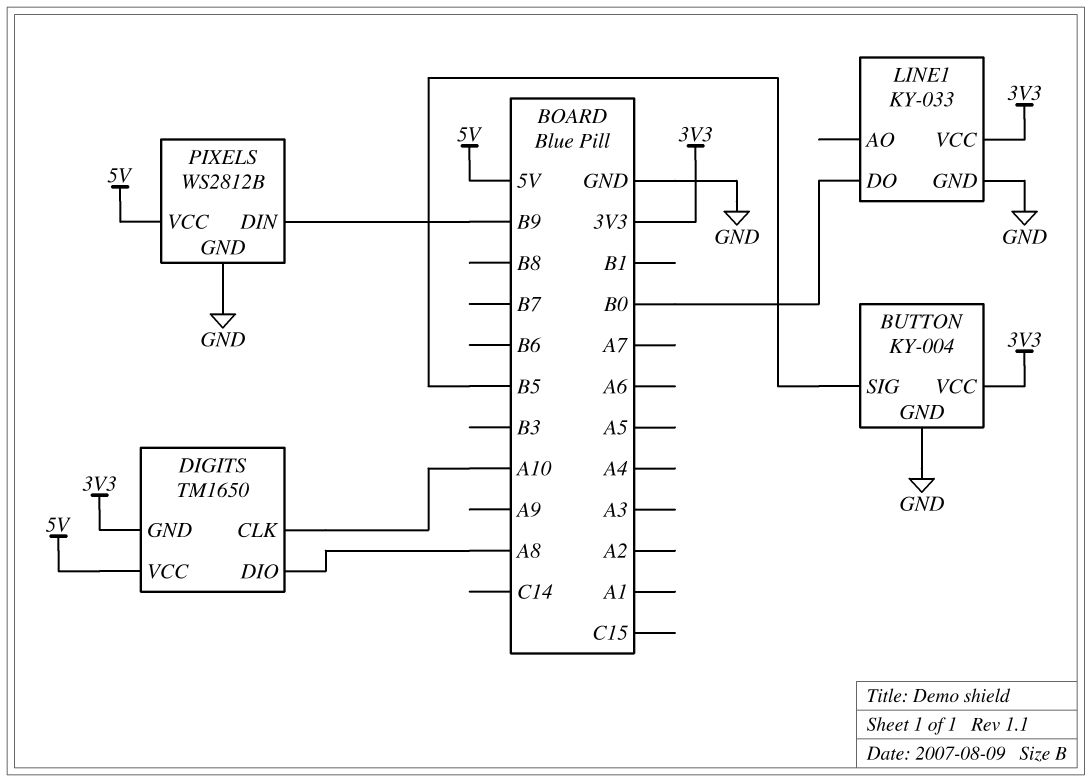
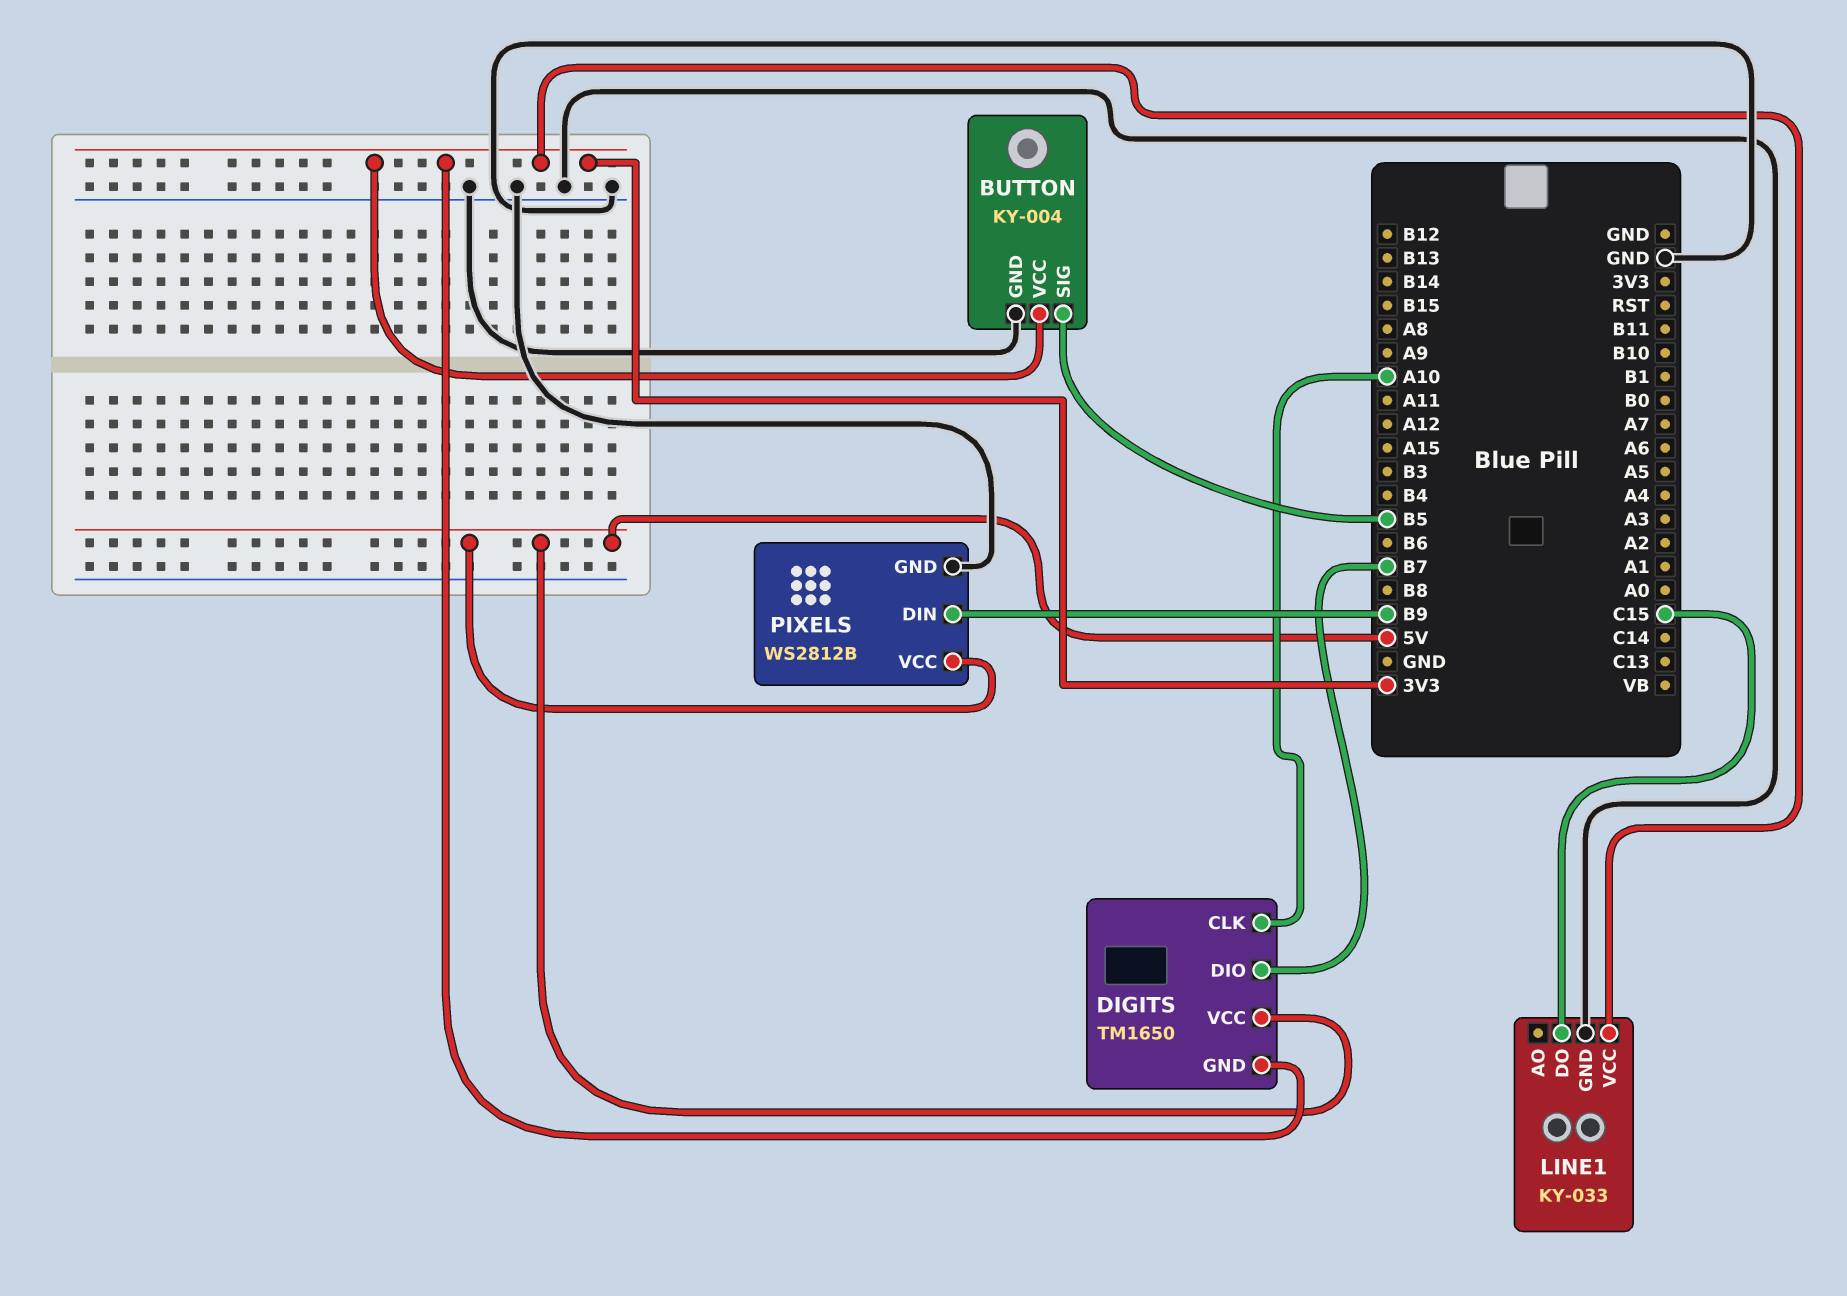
DIGITS pin DIO: A8 -> B7
LINE1 pin DO: B0 -> C15

